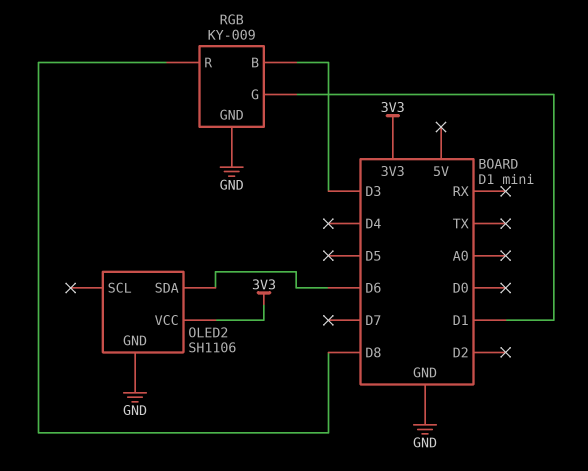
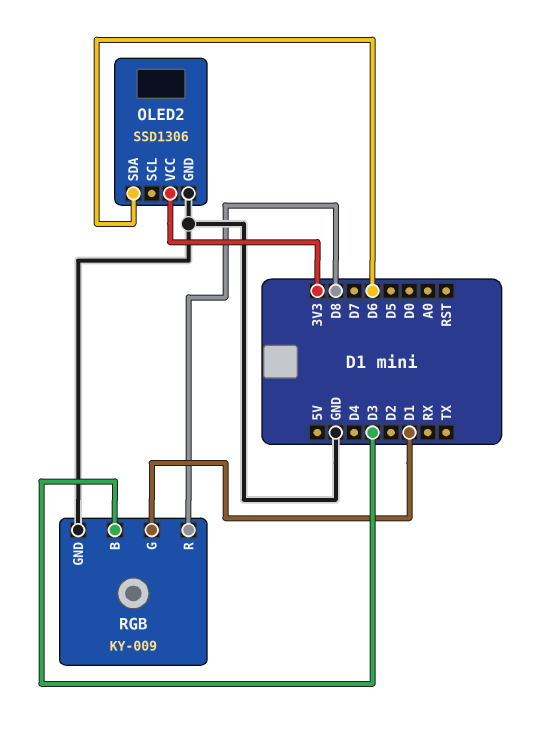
OLED2: SH1106 -> SSD1306

